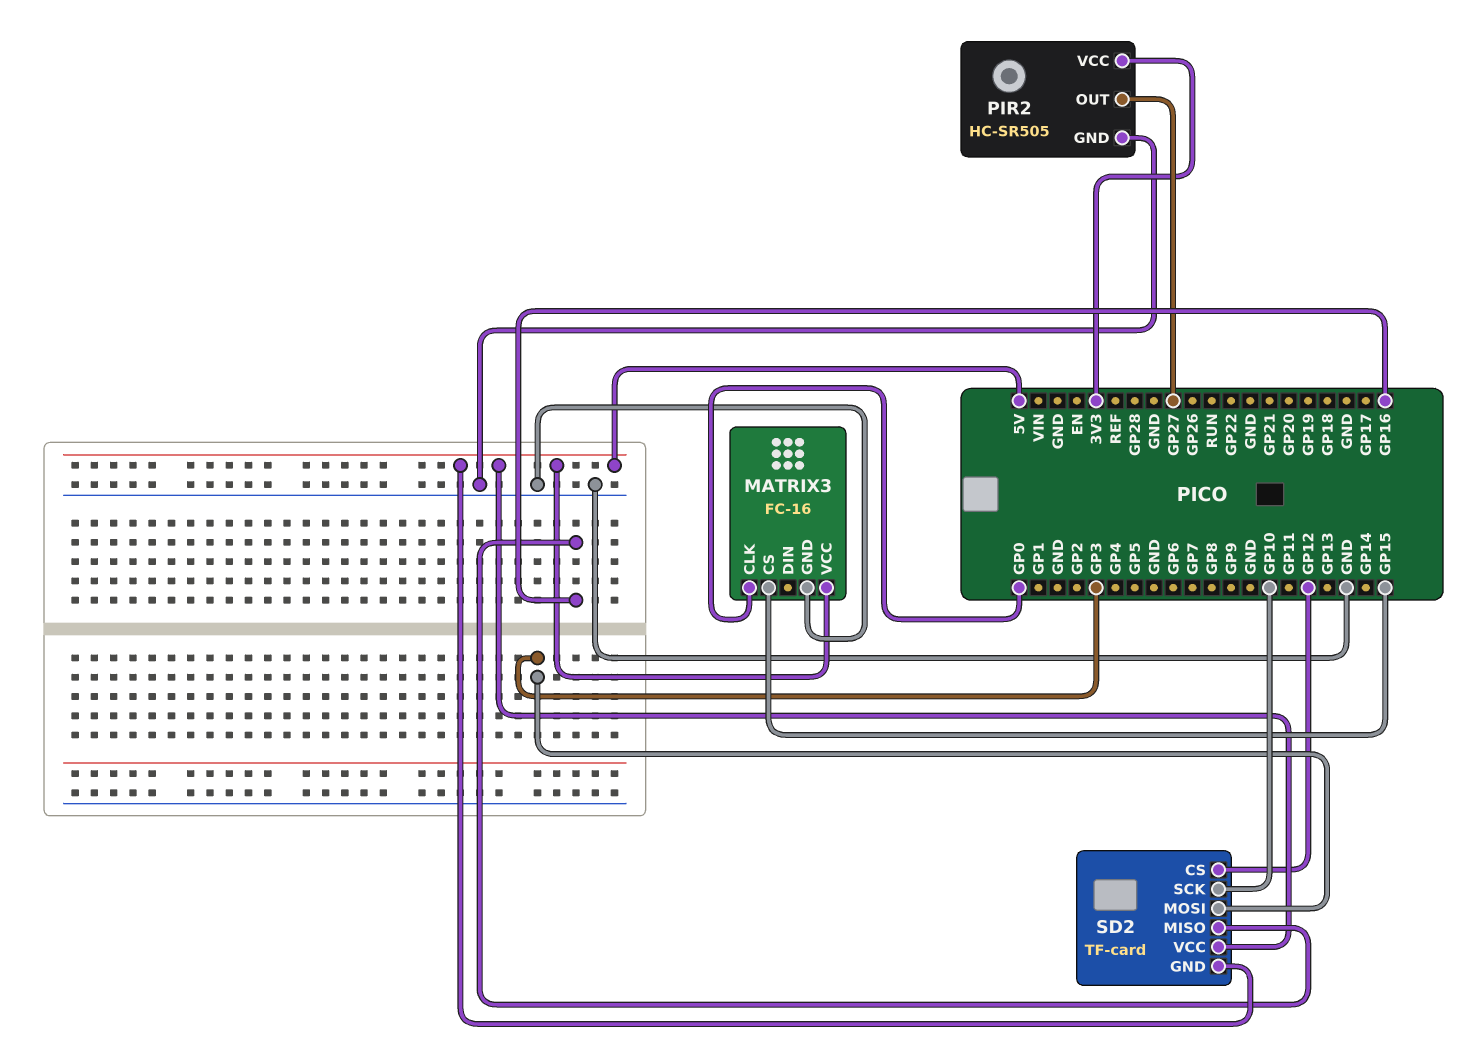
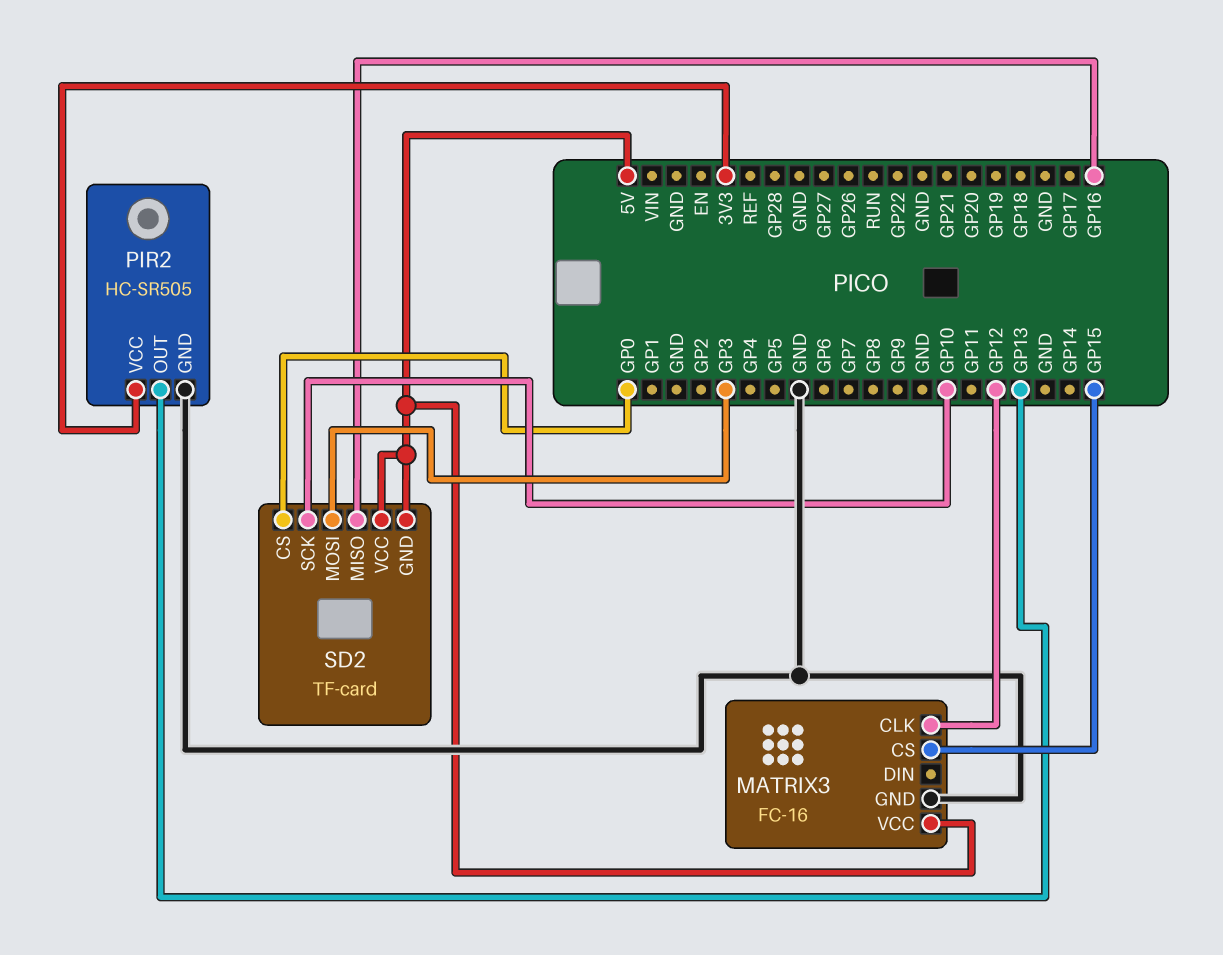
MATRIX3 pin CLK: GP0 -> GP12
PIR2 pin OUT: GP27 -> GP13
SD2 pin CS: GP12 -> GP0

